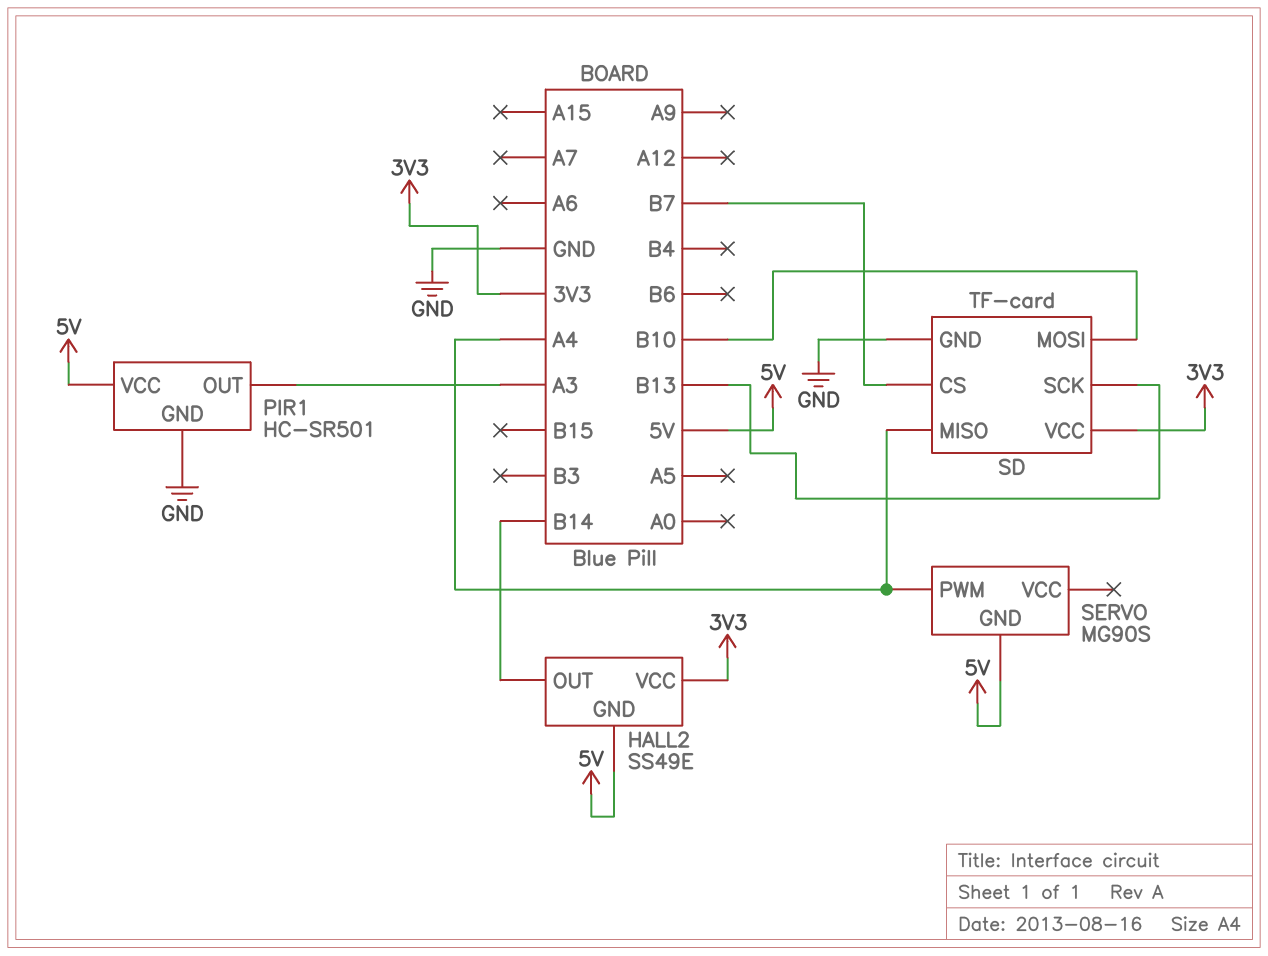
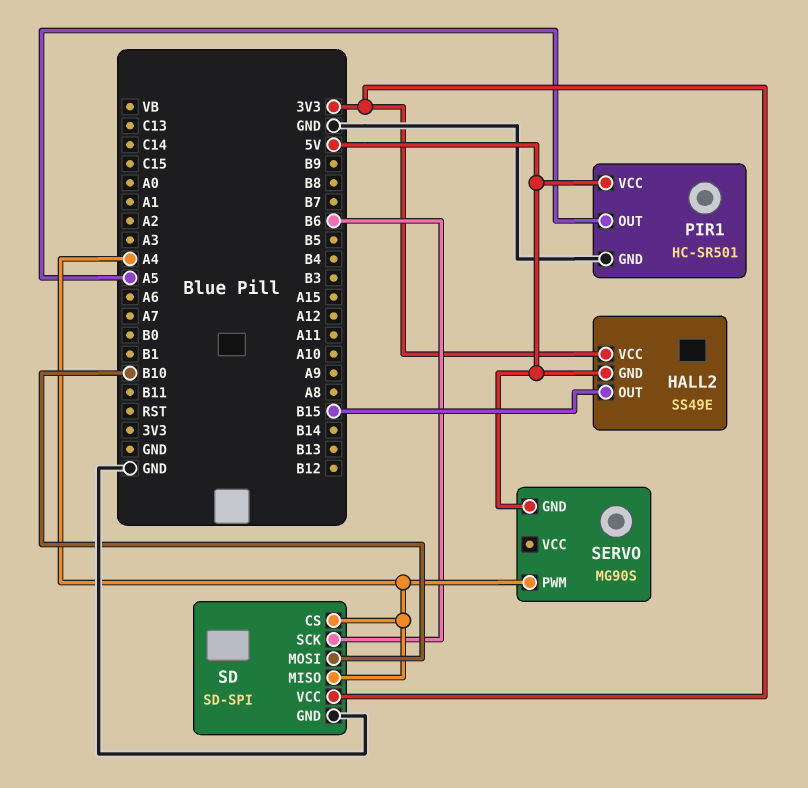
HALL2 pin OUT: B14 -> B15
PIR1 pin OUT: A3 -> A5
SD: TF-card -> SD-SPI
SD pin CS: B7 -> A4
SD pin SCK: B13 -> B6

